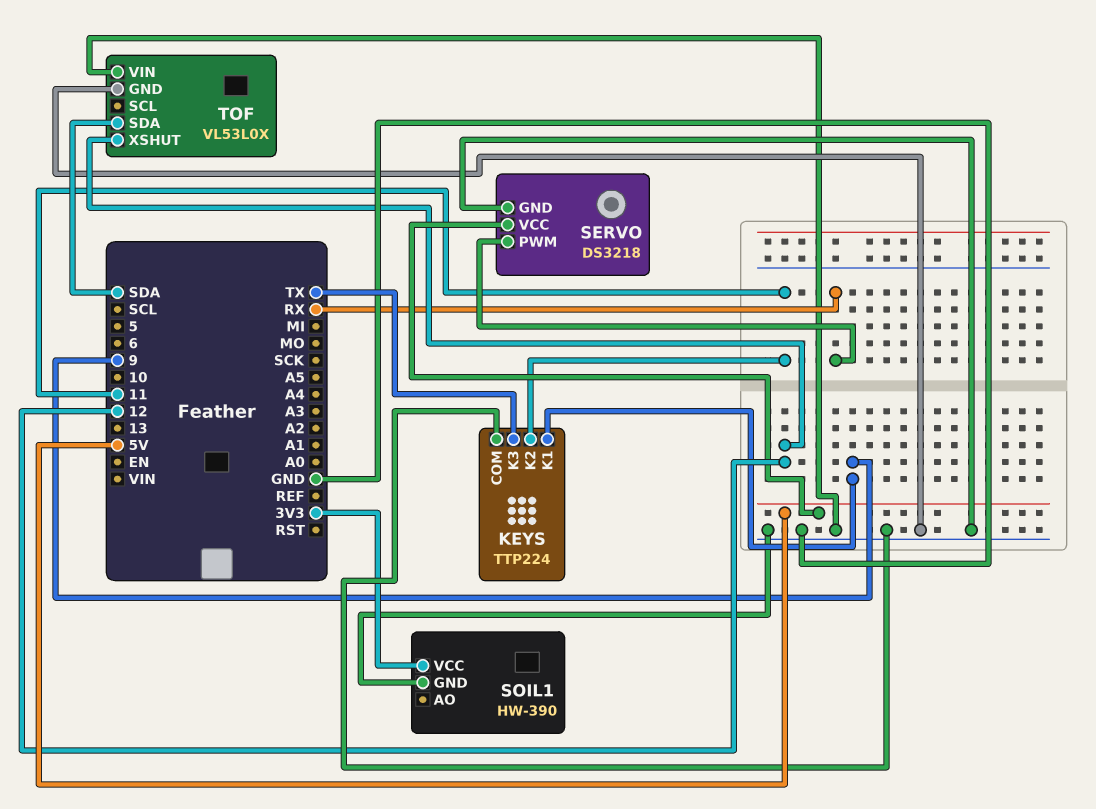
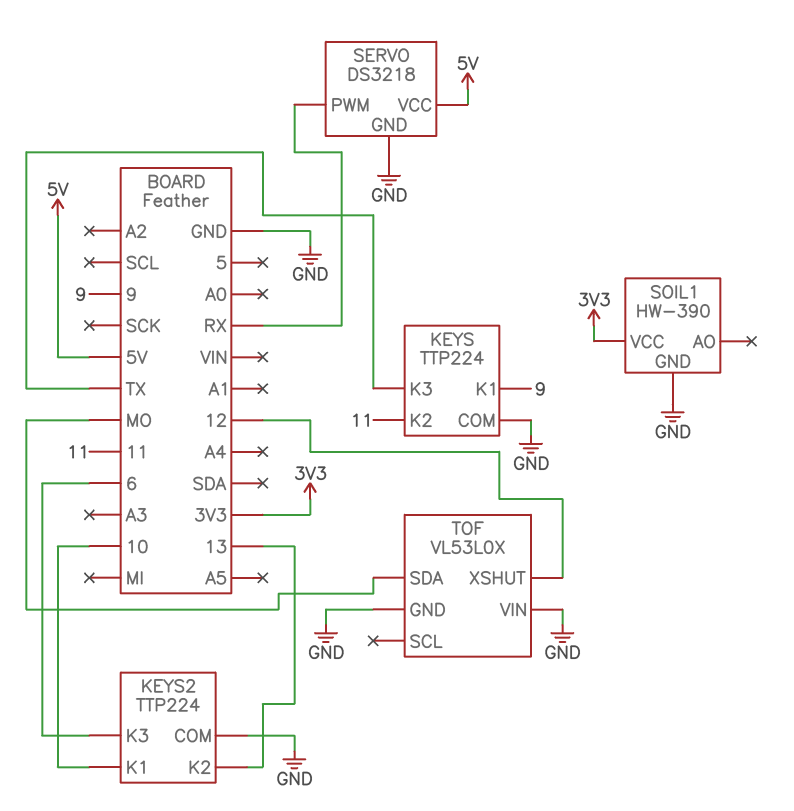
KEYS2: none -> TTP224
KEYS2 pin COM: none -> GND
KEYS2 pin K1: none -> 10
KEYS2 pin K2: none -> 13
KEYS2 pin K3: none -> 6
TOF pin SDA: SDA -> MO

